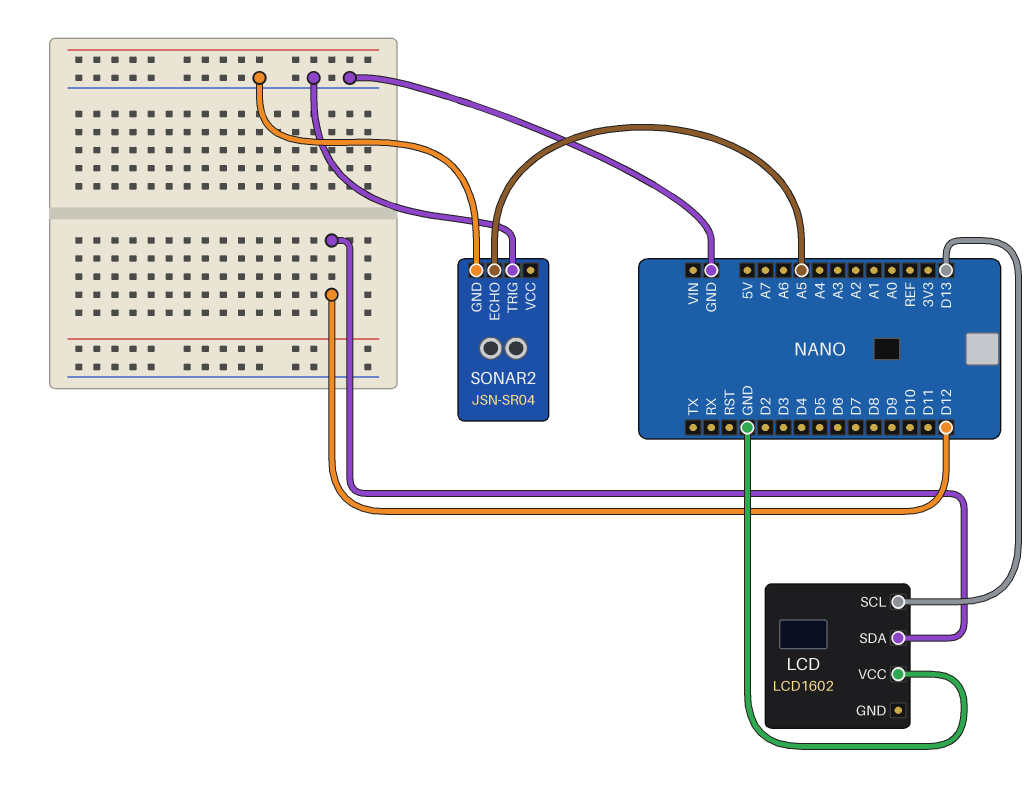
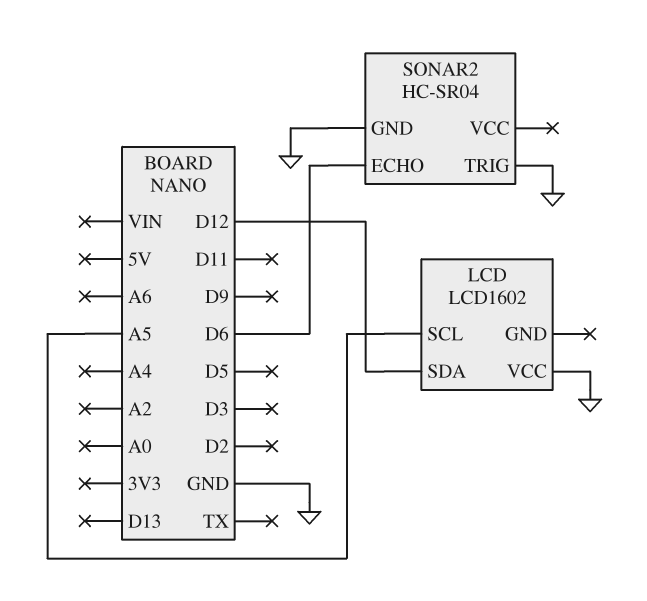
LCD pin SCL: D13 -> A5
SONAR2: JSN-SR04 -> HC-SR04
SONAR2 pin ECHO: A5 -> D6

